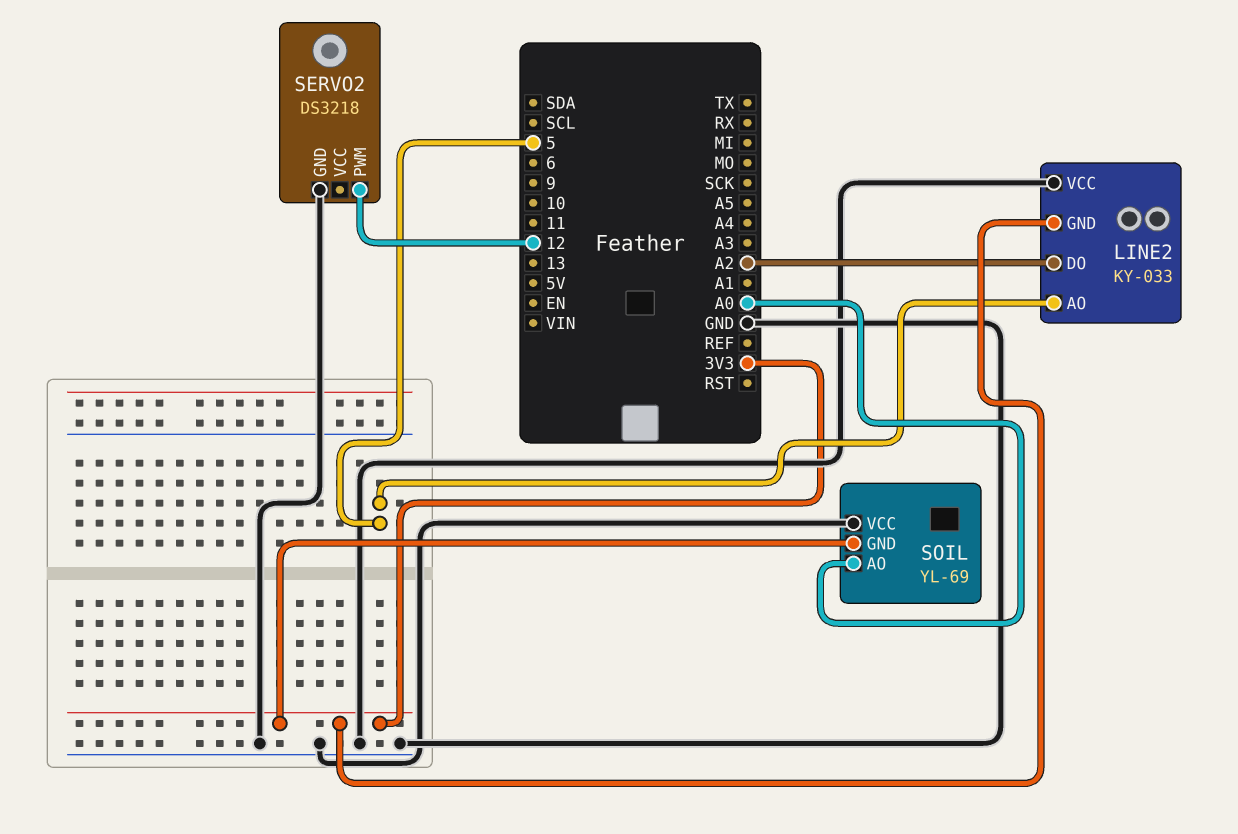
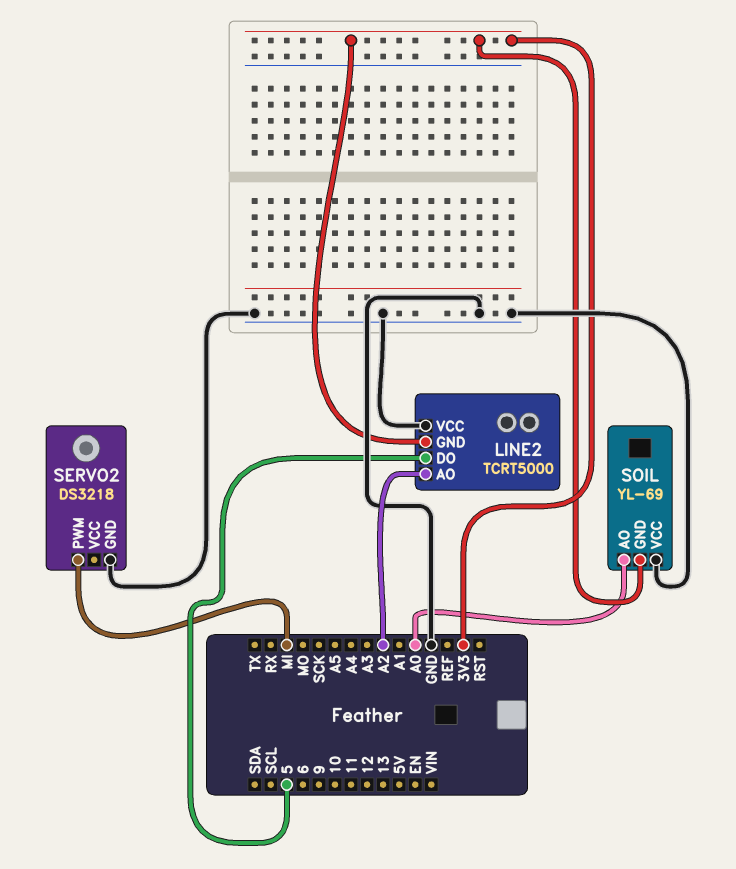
LINE2: KY-033 -> TCRT5000
LINE2 pin AO: 5 -> A2
LINE2 pin DO: A2 -> 5
SERVO2 pin PWM: 12 -> MI

